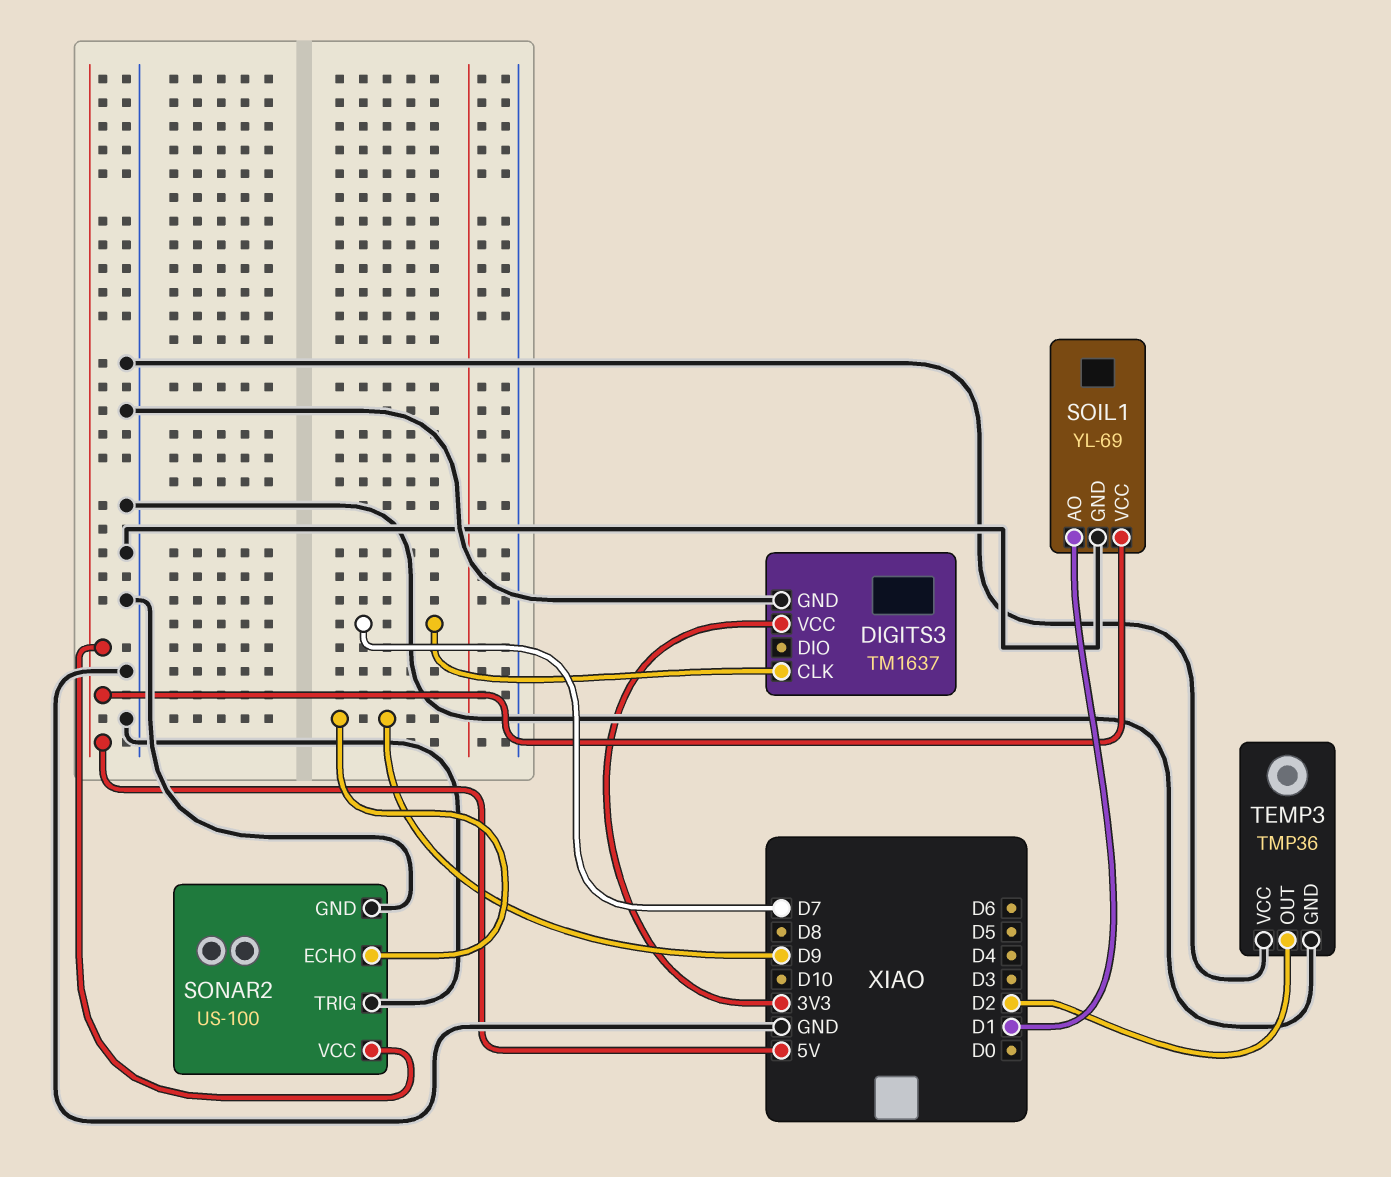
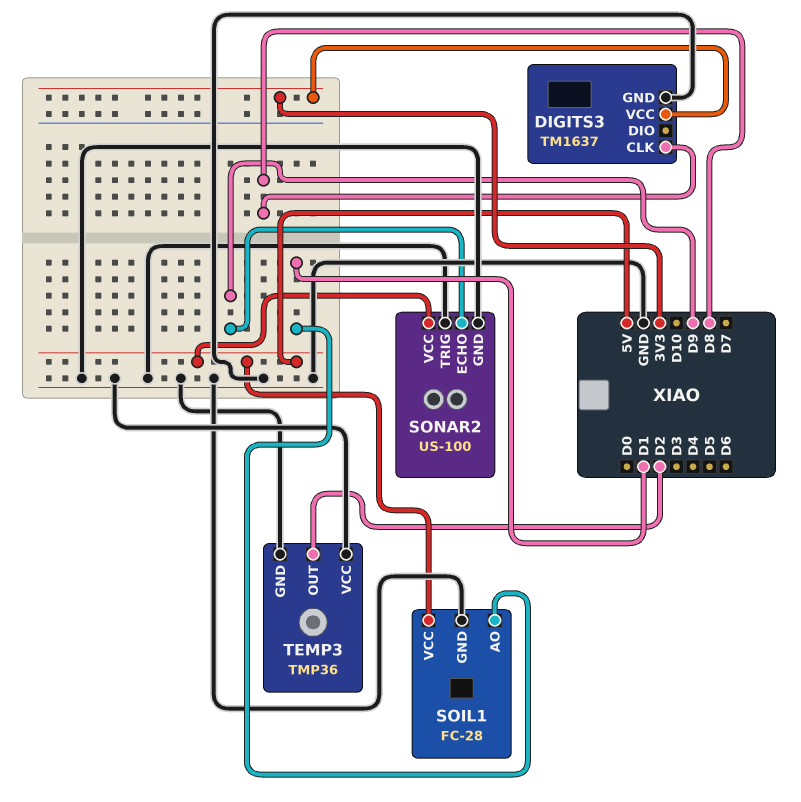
DIGITS3 pin CLK: D7 -> D8
SOIL1: YL-69 -> FC-28

